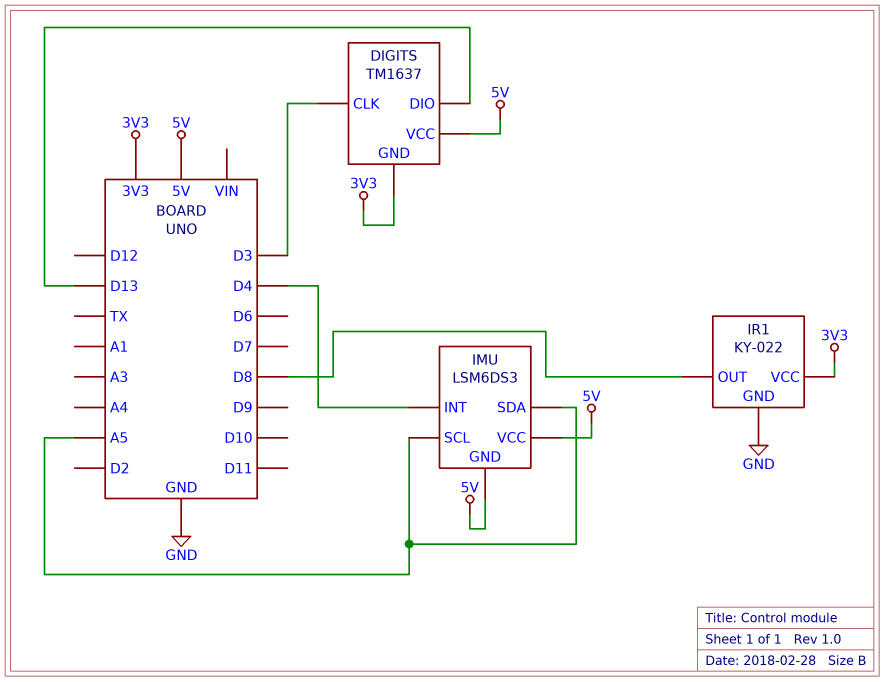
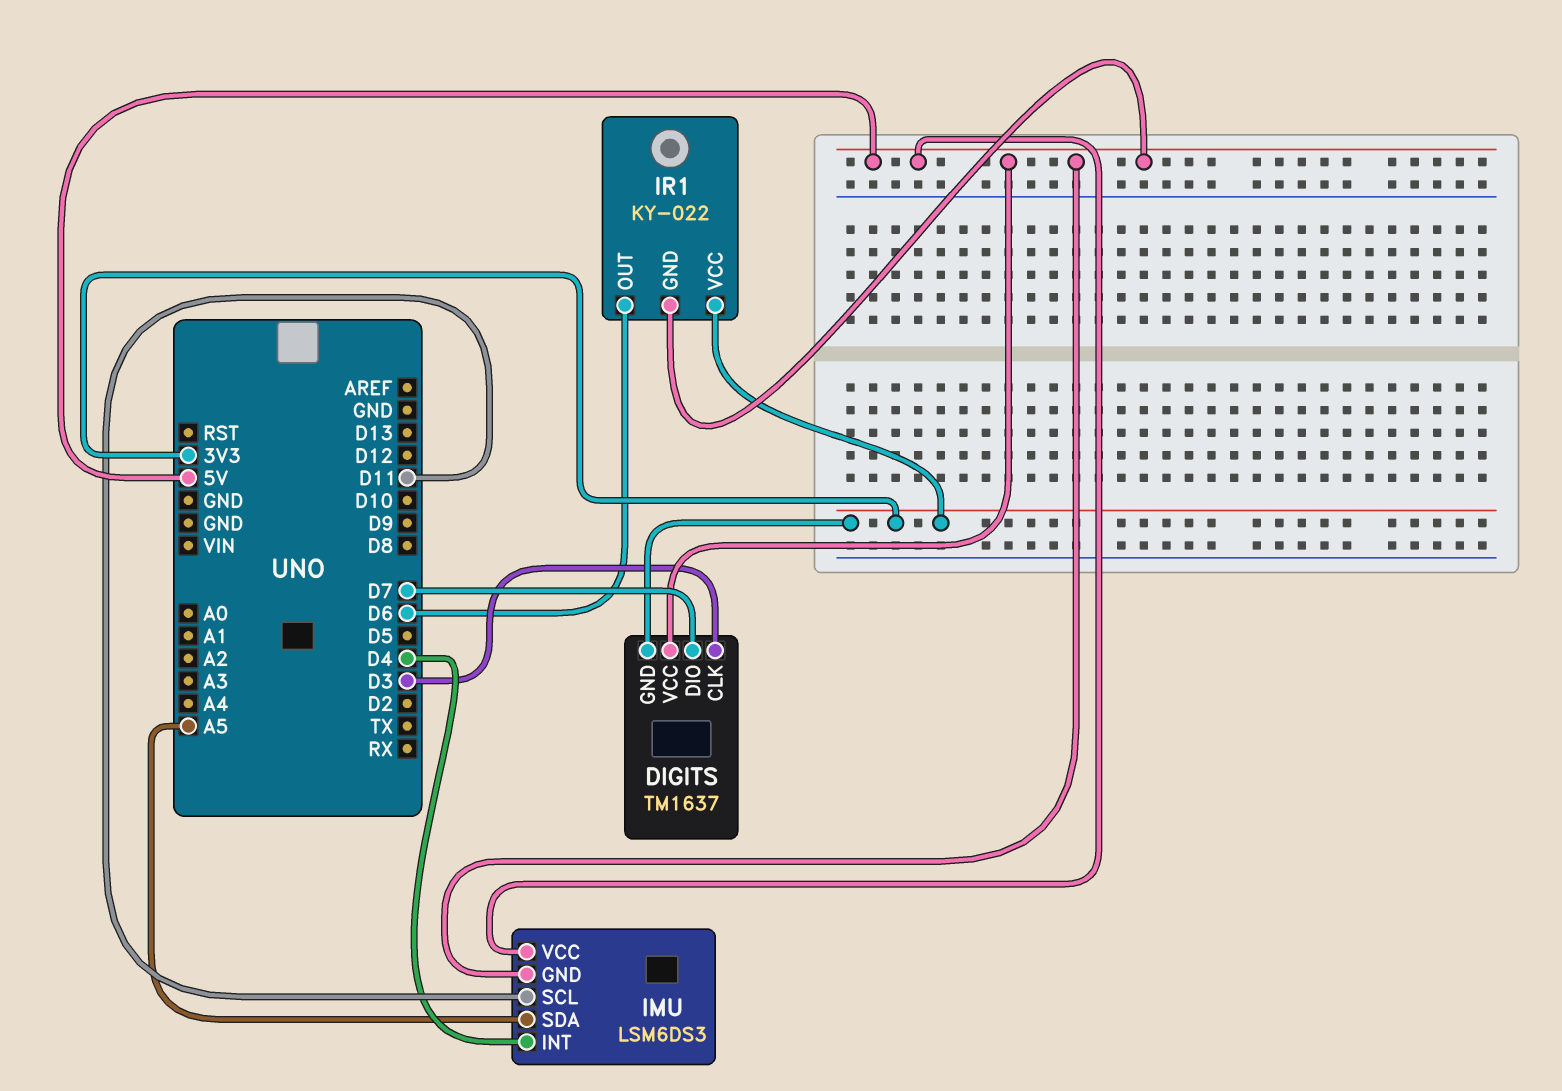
DIGITS pin DIO: D13 -> D7
IMU pin SCL: A5 -> D11
IR1 pin GND: GND -> 5V
IR1 pin OUT: D8 -> D6

